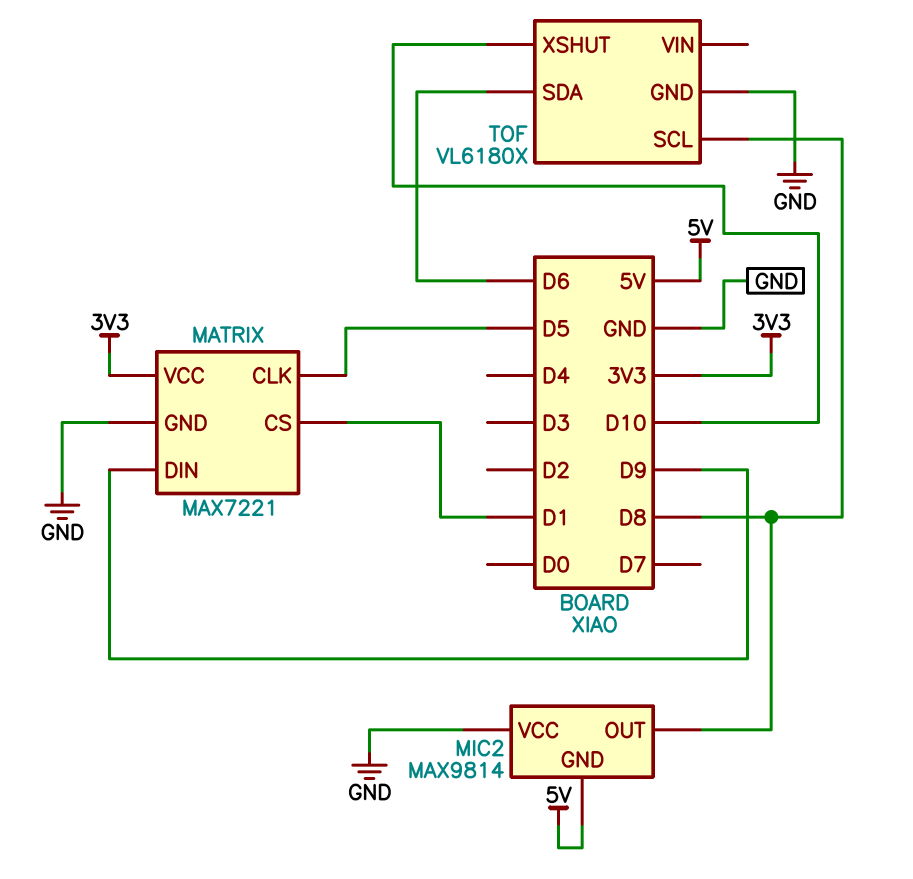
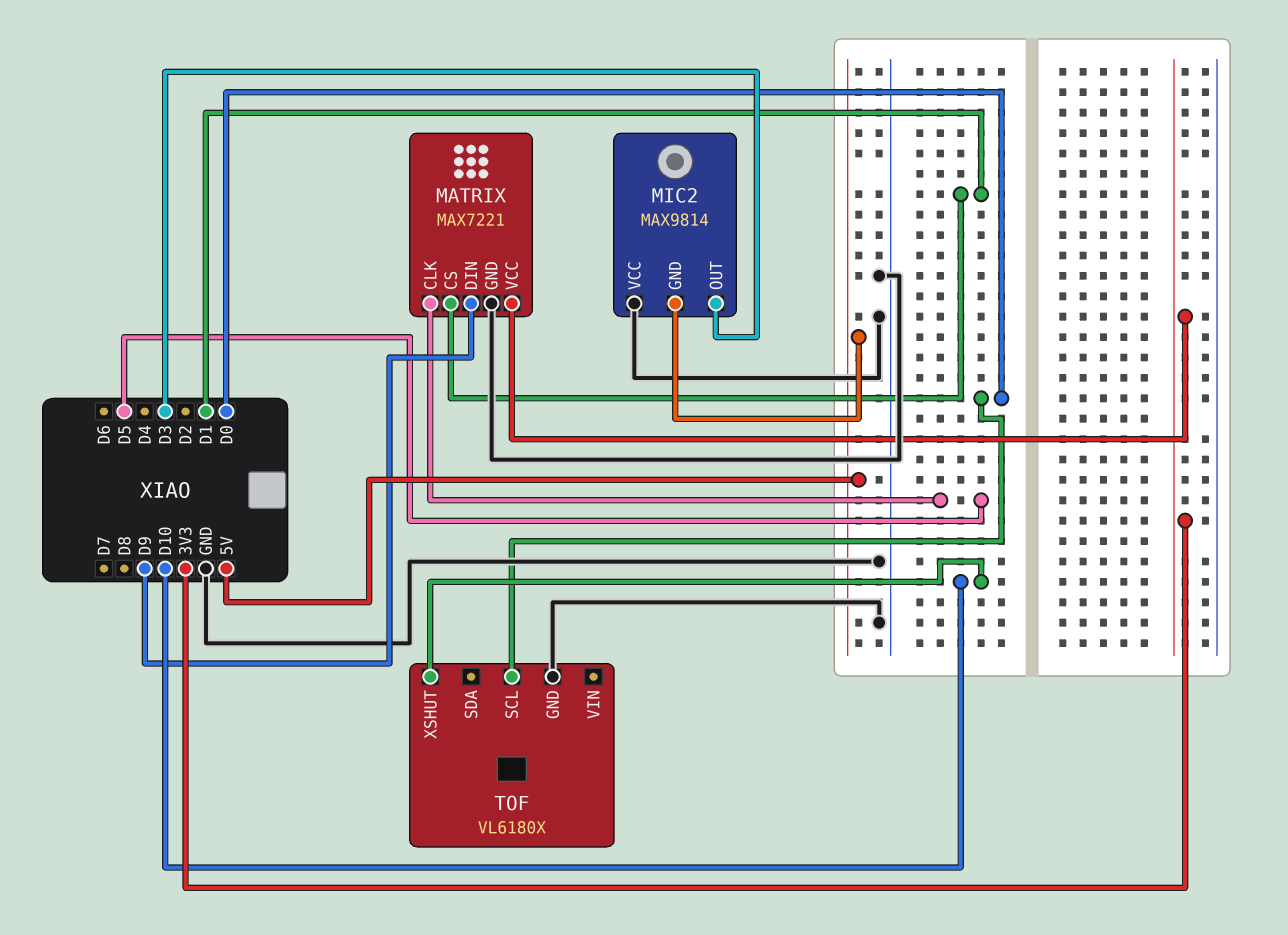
MIC2 pin OUT: D8 -> D3
TOF pin SCL: D8 -> D0
TOF pin SDA: D6 -> none

